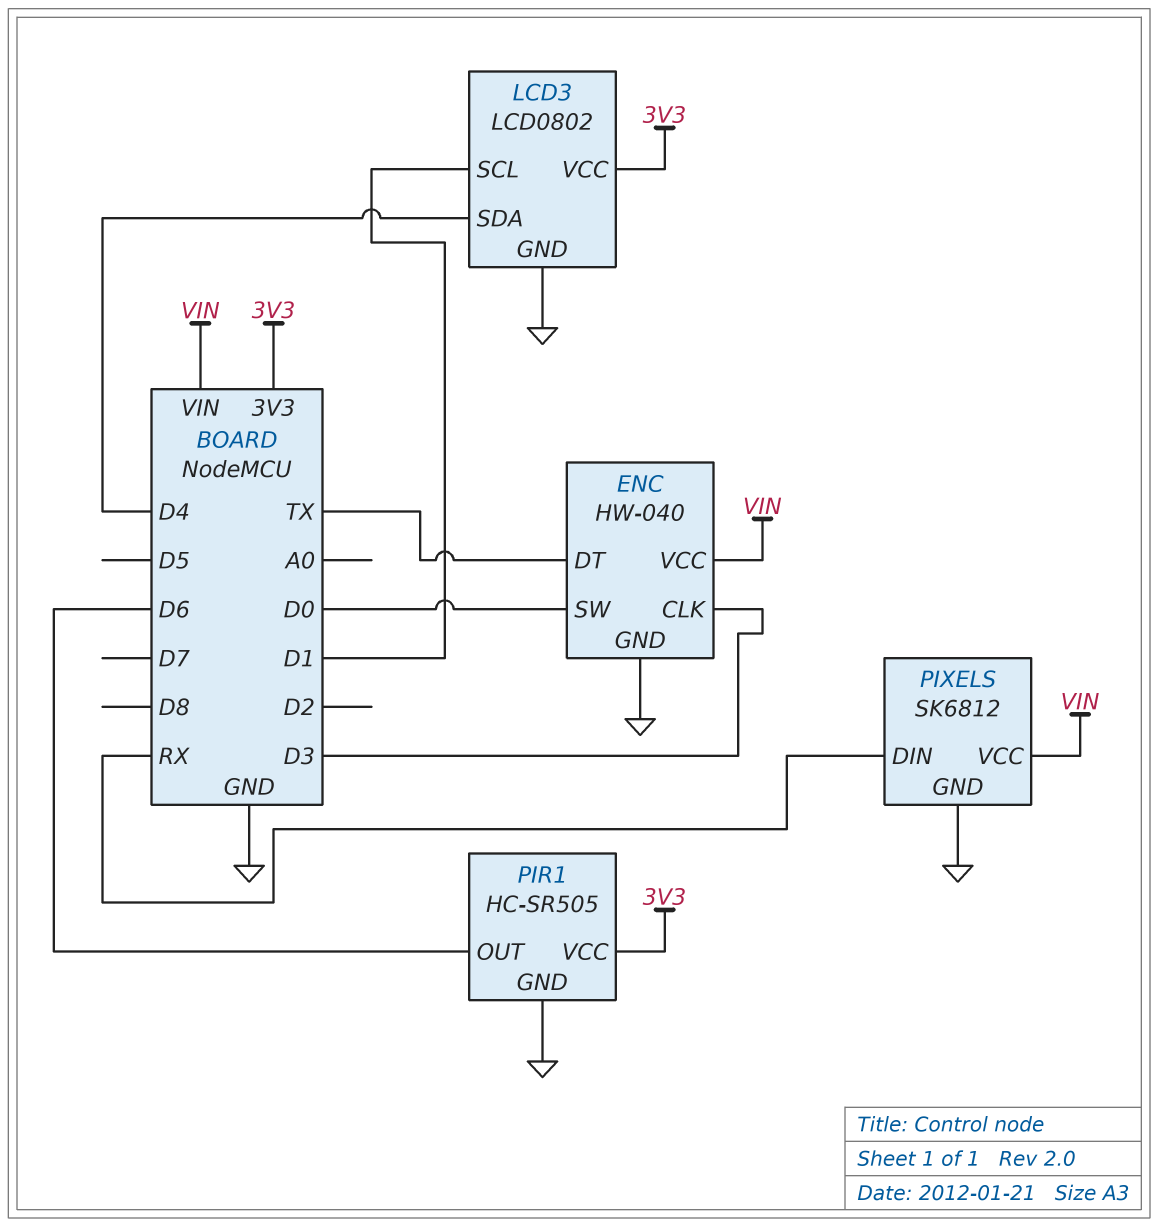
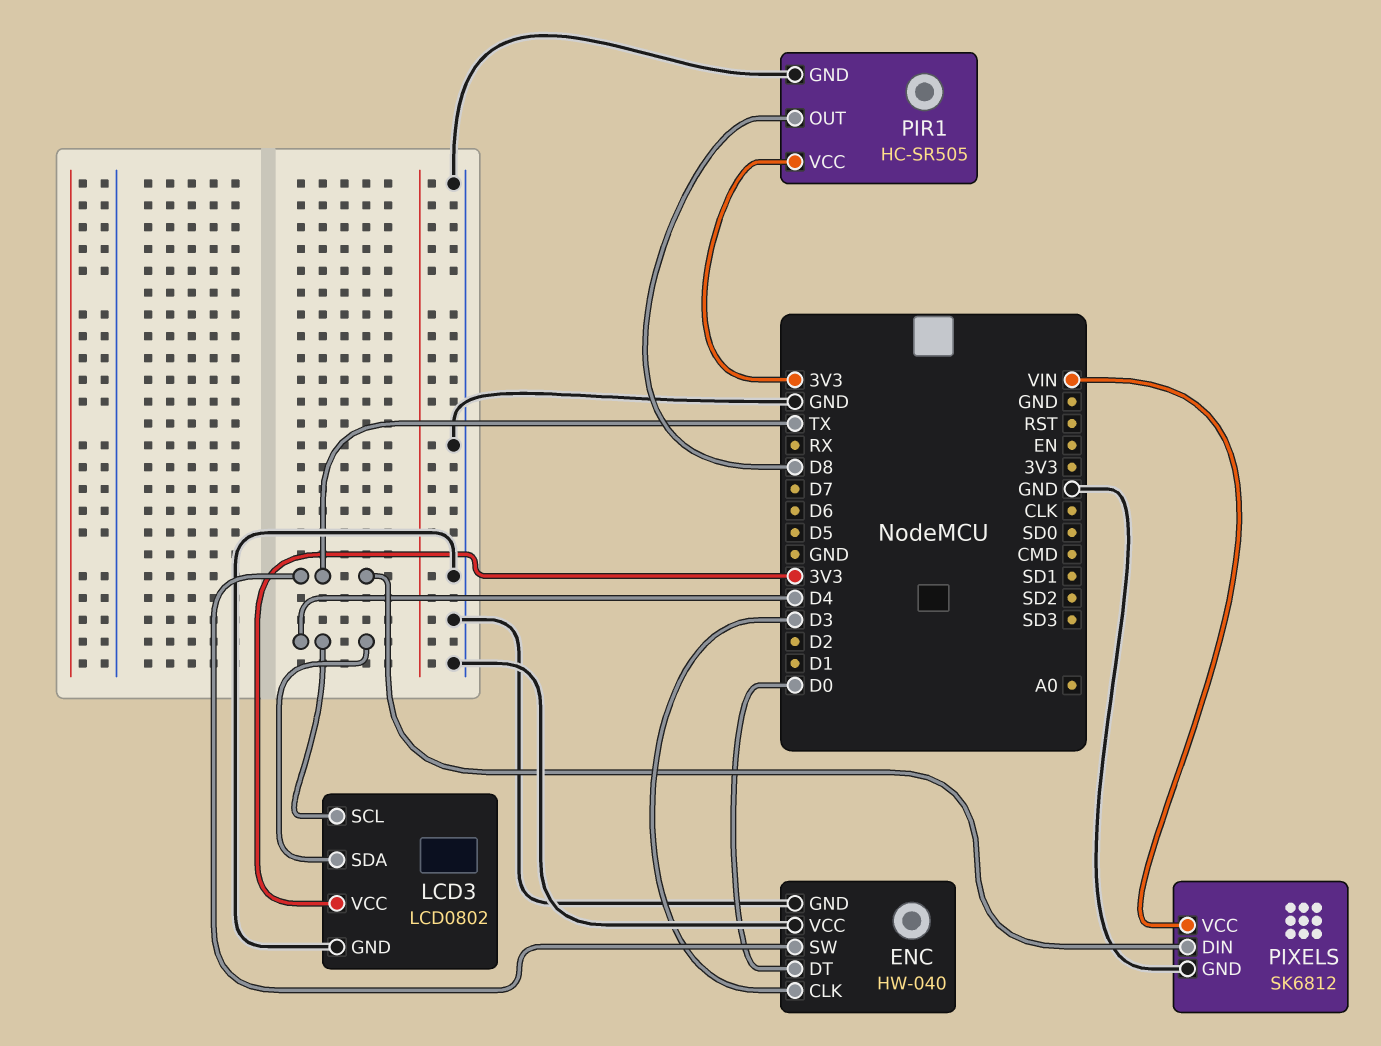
ENC pin DT: TX -> D0
ENC pin SW: D0 -> TX
ENC pin VCC: VIN -> GND
LCD3 pin SCL: D1 -> D4
PIR1 pin OUT: D6 -> D8
PIXELS pin DIN: RX -> TX

